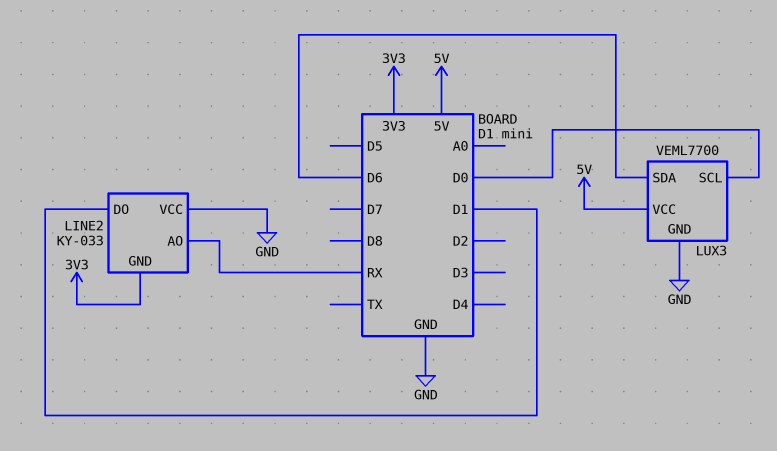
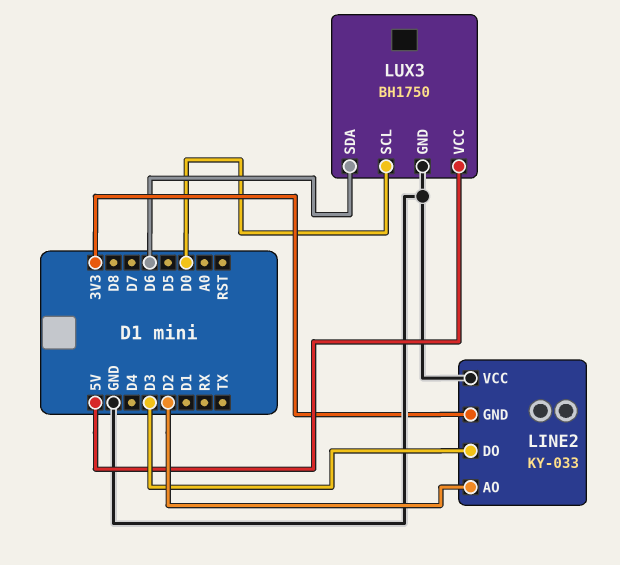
LINE2 pin AO: RX -> D2
LINE2 pin DO: D1 -> D3
LUX3: VEML7700 -> BH1750

